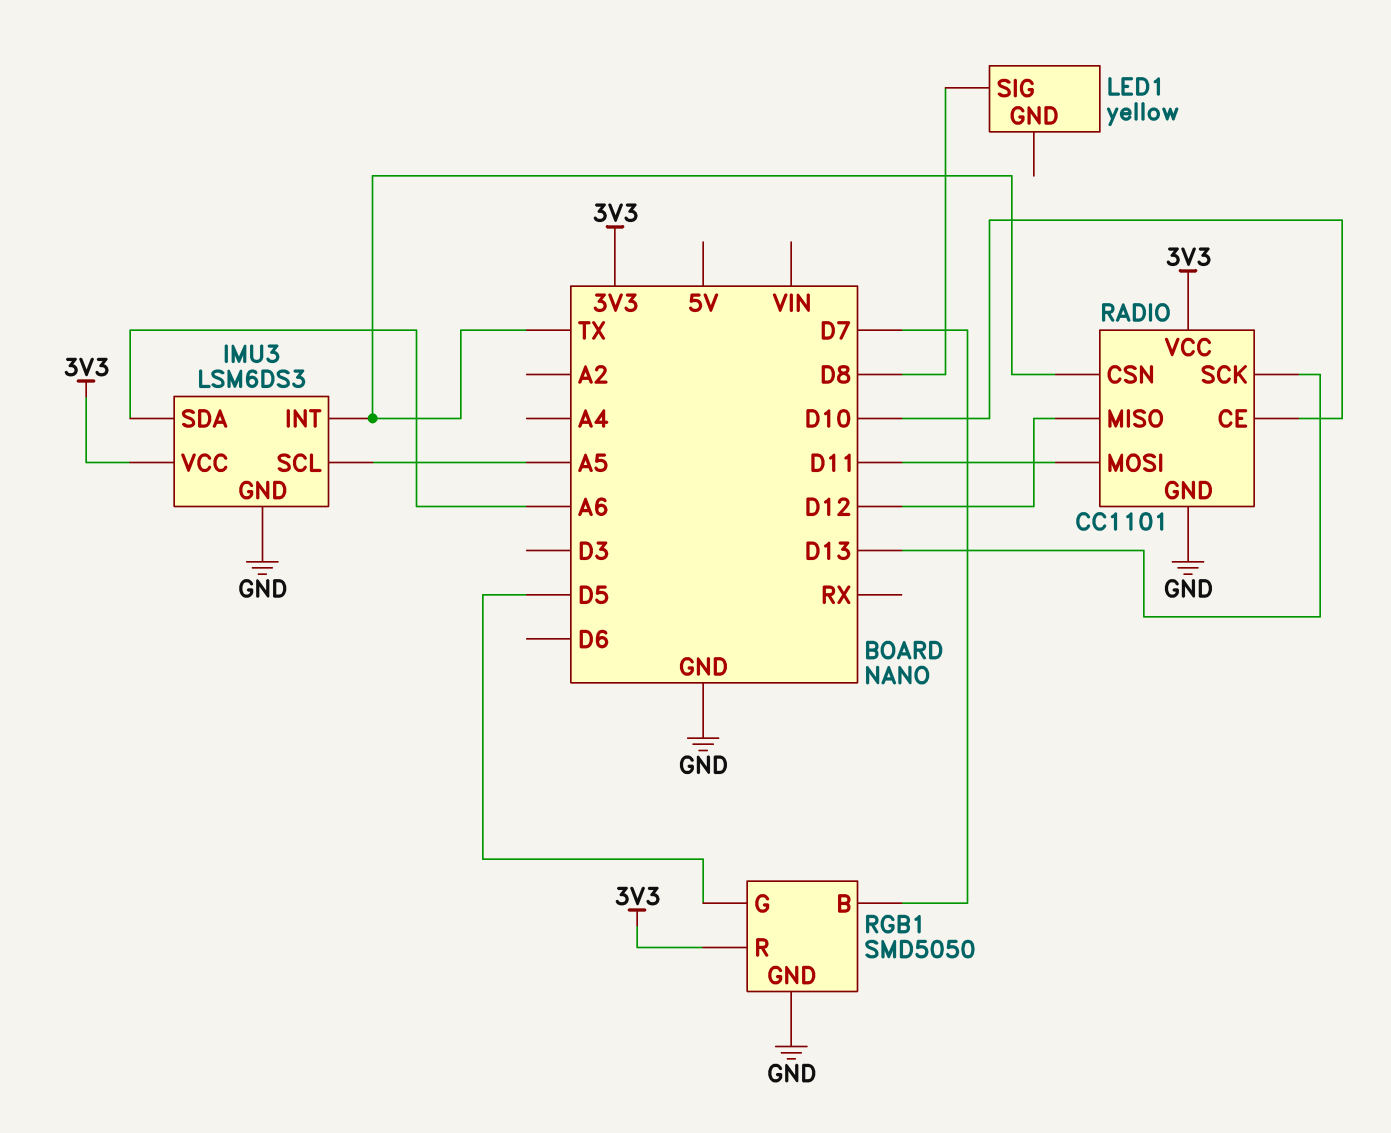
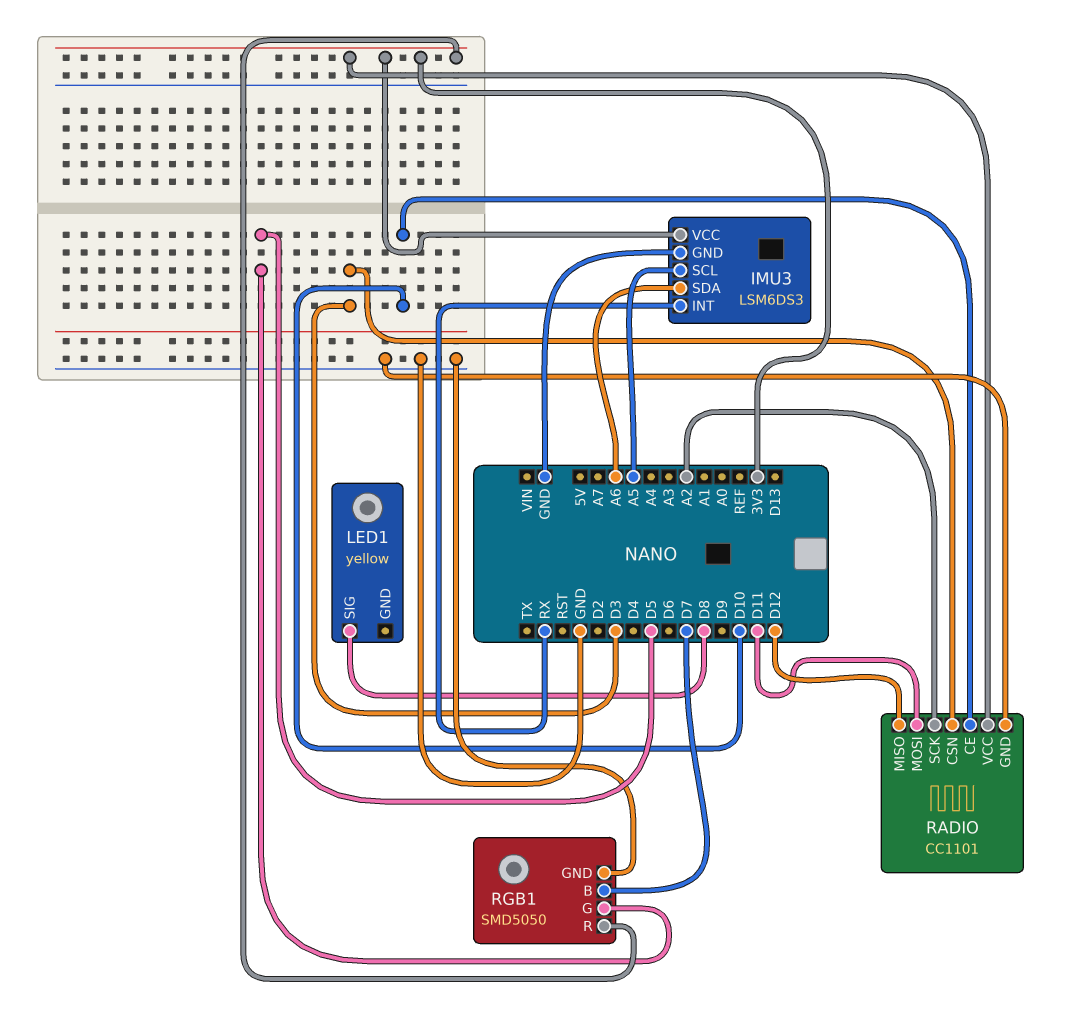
IMU3 pin INT: TX -> RX
RADIO pin CSN: TX -> D3
RADIO pin SCK: D13 -> A2

